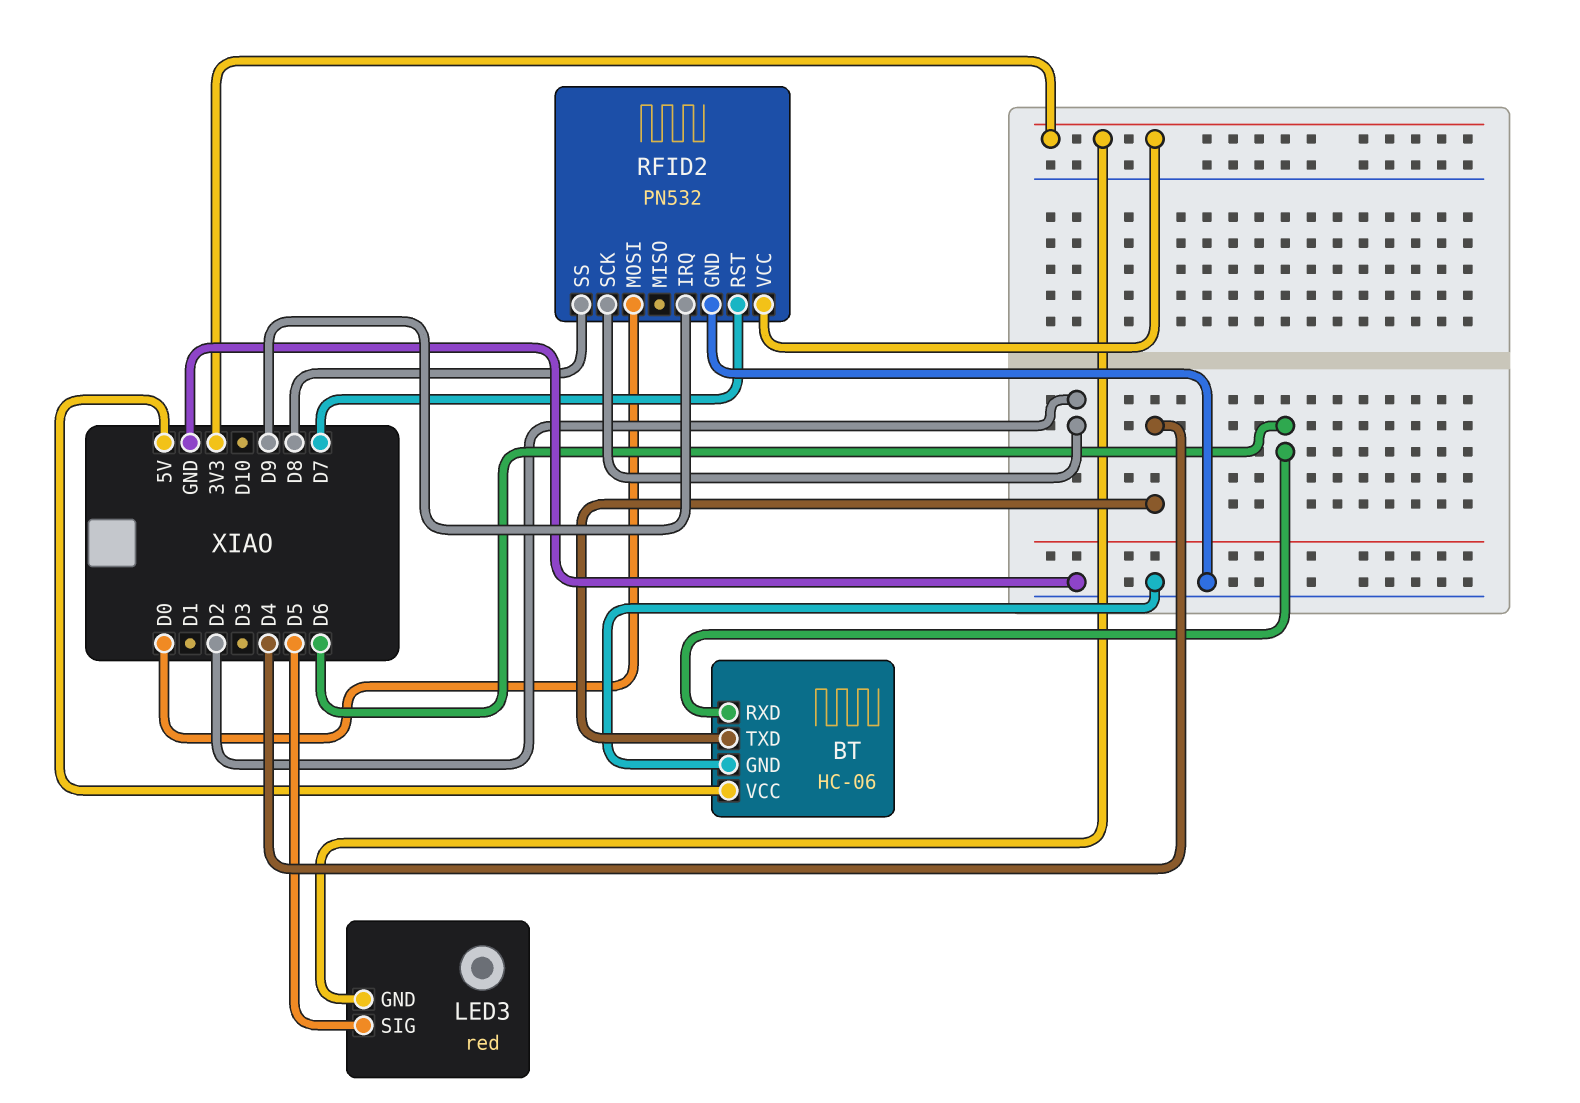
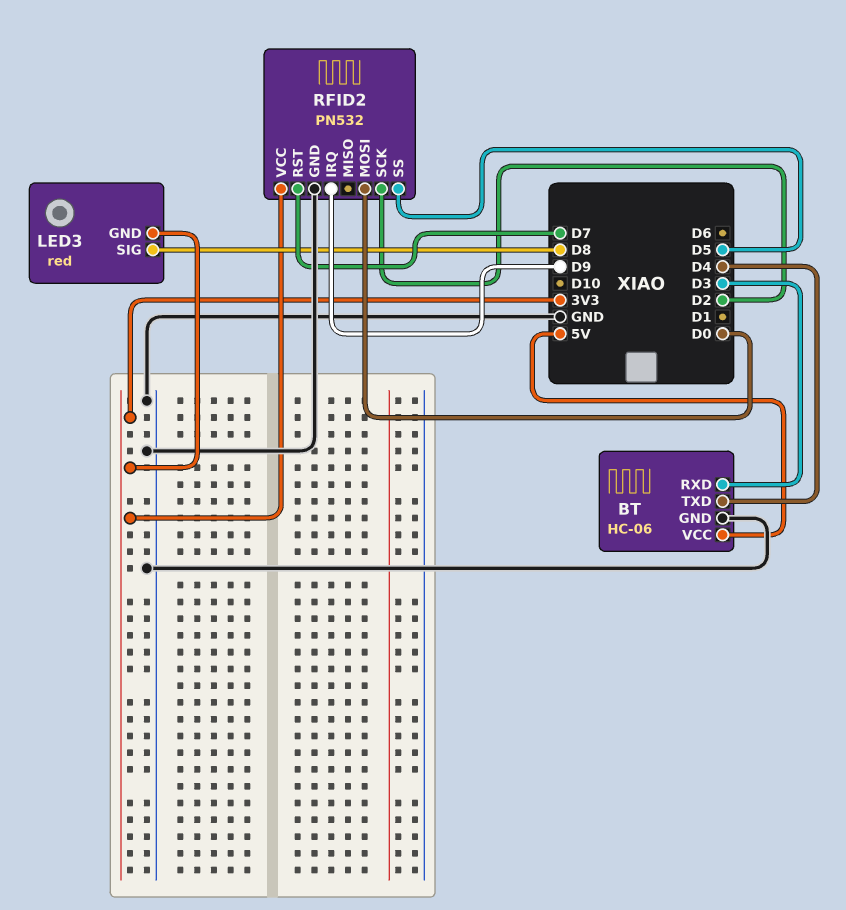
BT pin RXD: D6 -> D3
LED3 pin SIG: D5 -> D8
RFID2 pin SS: D8 -> D5

